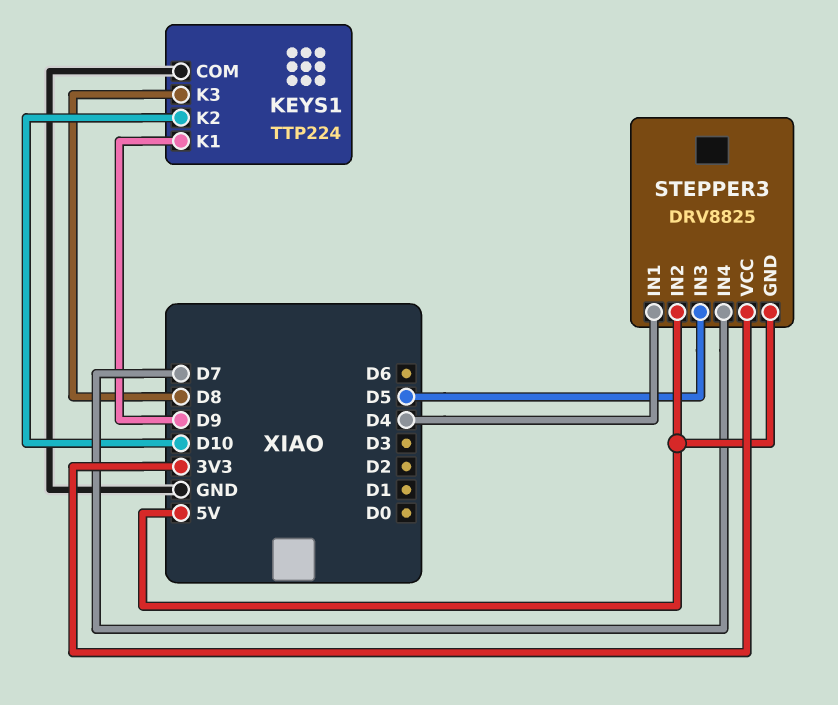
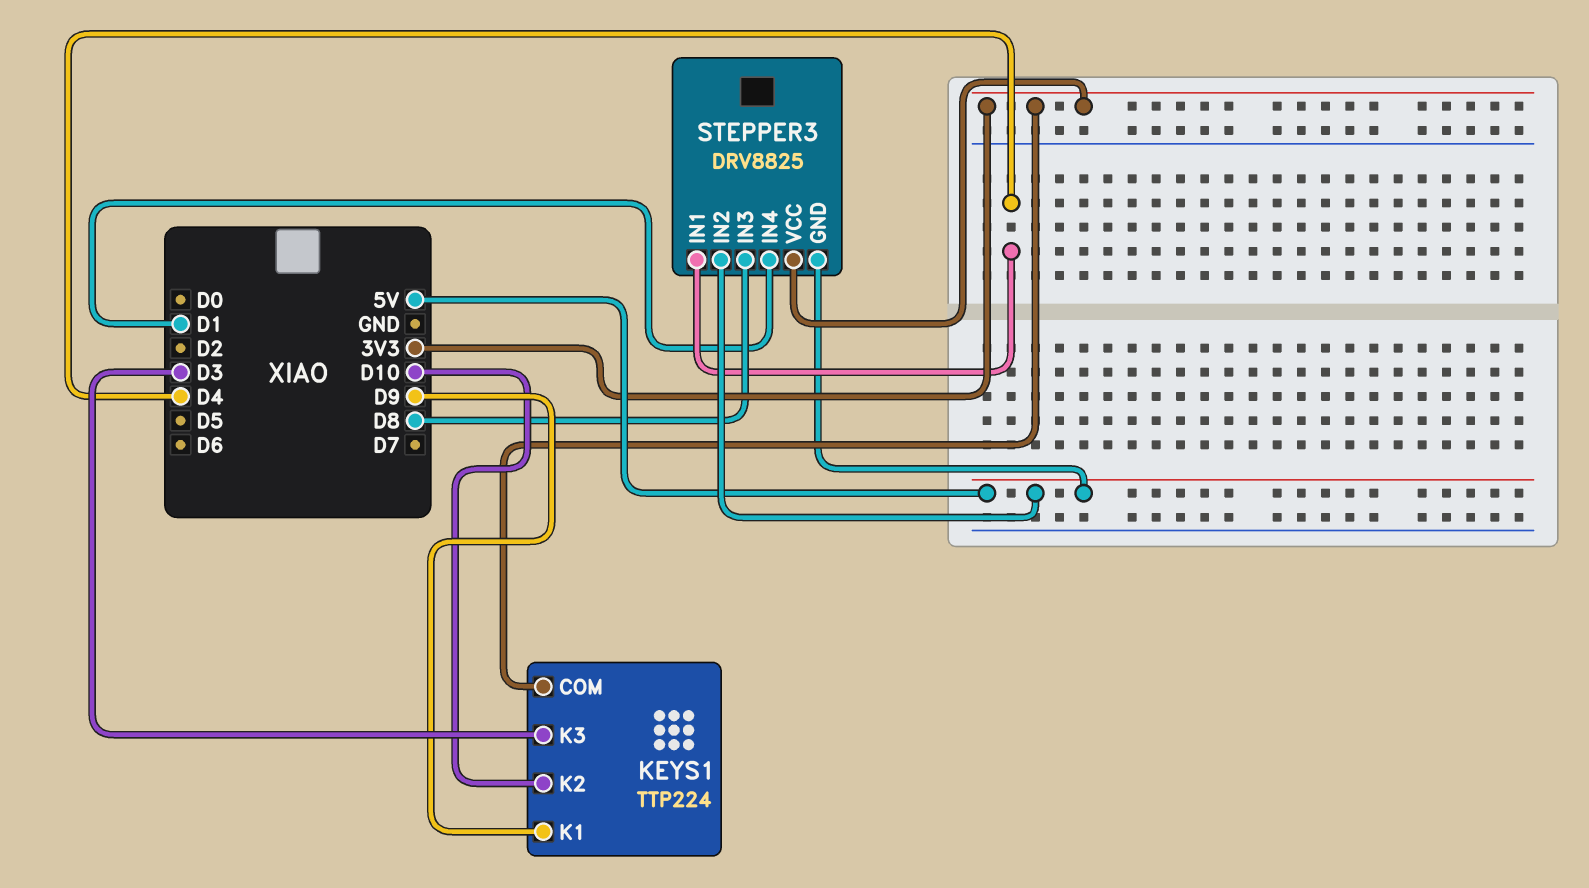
KEYS1 pin COM: GND -> 3V3
KEYS1 pin K3: D8 -> D3
STEPPER3 pin IN3: D5 -> D8
STEPPER3 pin IN4: D7 -> D1

